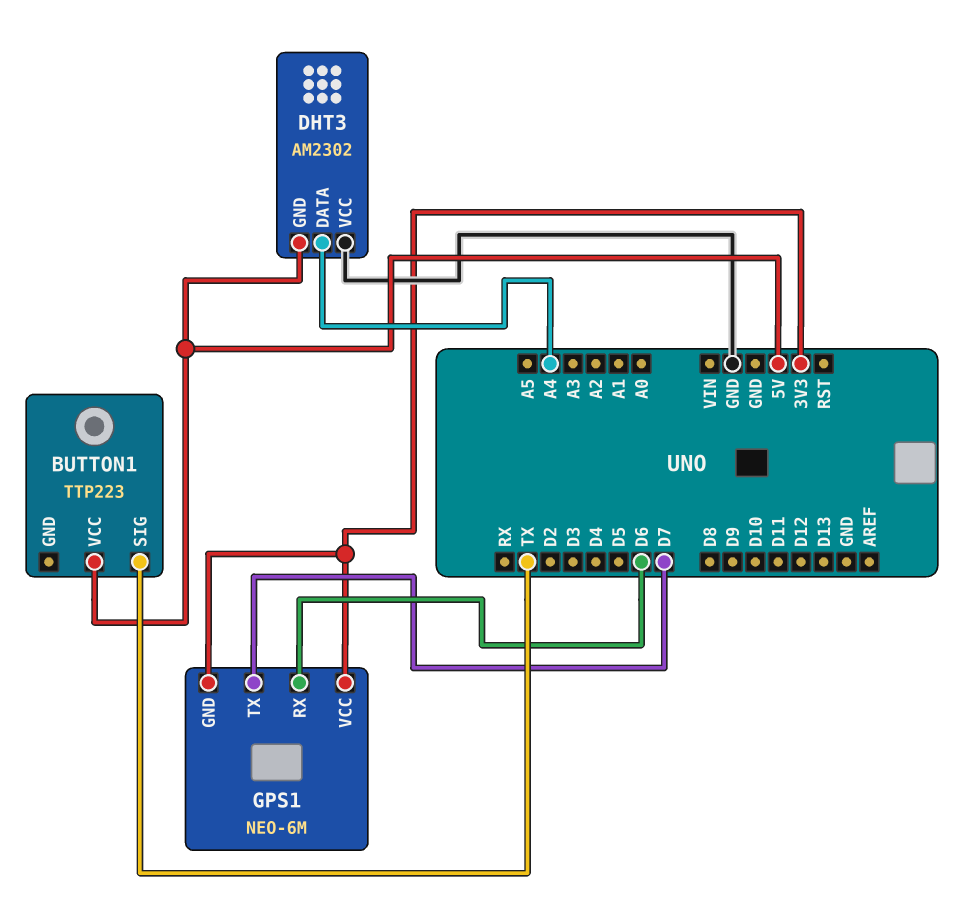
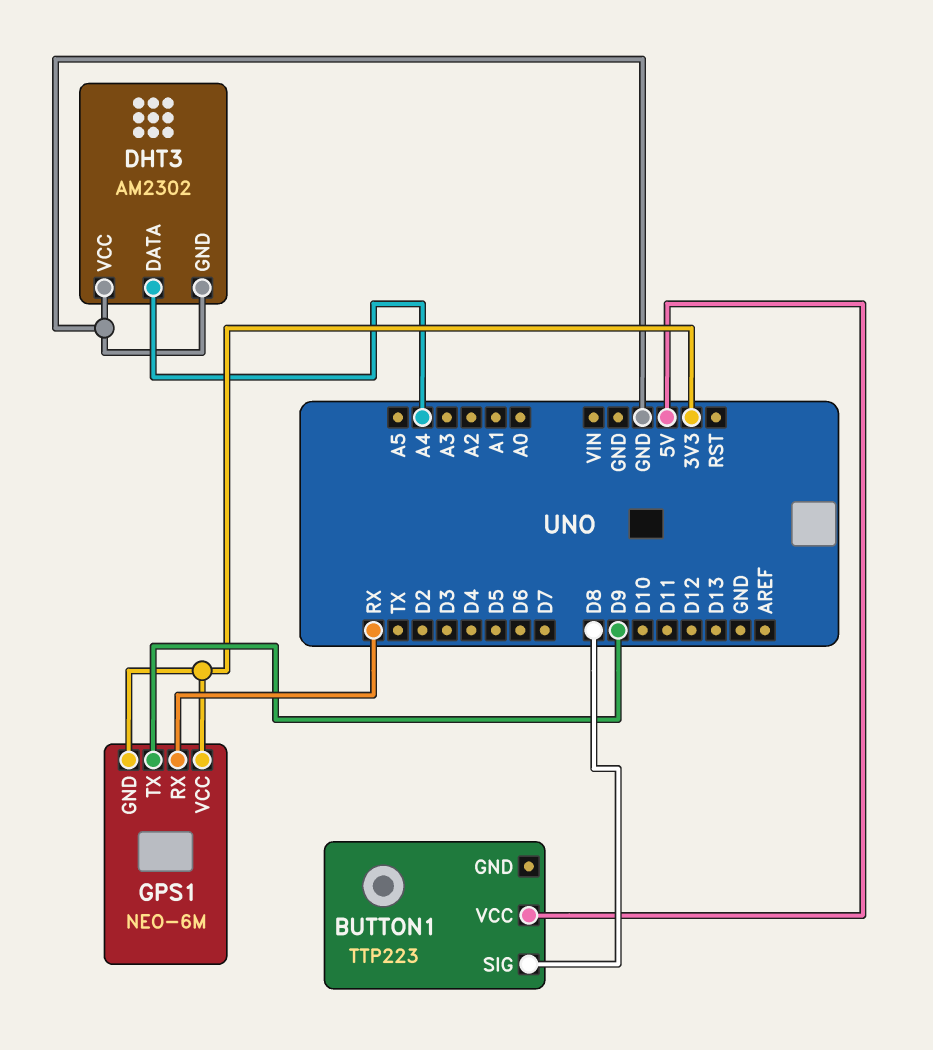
BUTTON1 pin SIG: TX -> D8
DHT3 pin GND: 5V -> GND
GPS1 pin RX: D6 -> RX
GPS1 pin TX: D7 -> D9

